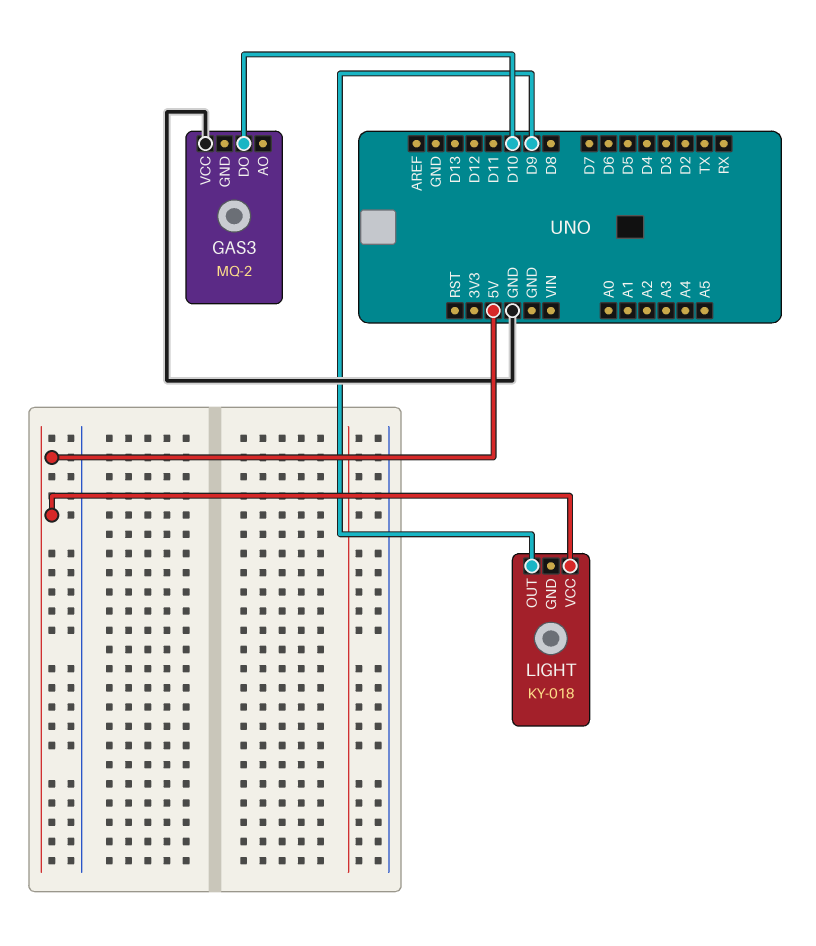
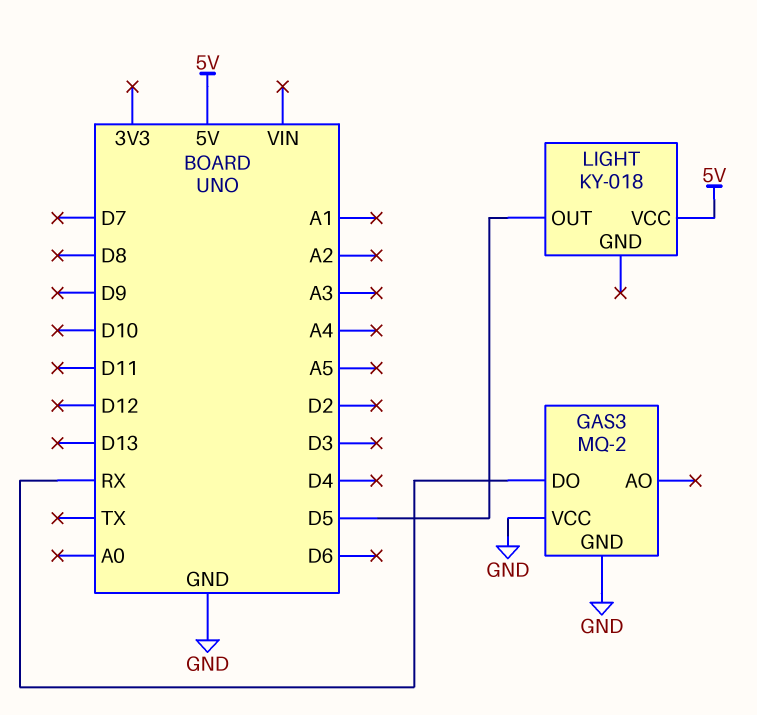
GAS3 pin DO: D10 -> RX
GAS3 pin GND: none -> GND
LIGHT pin OUT: D9 -> D5

